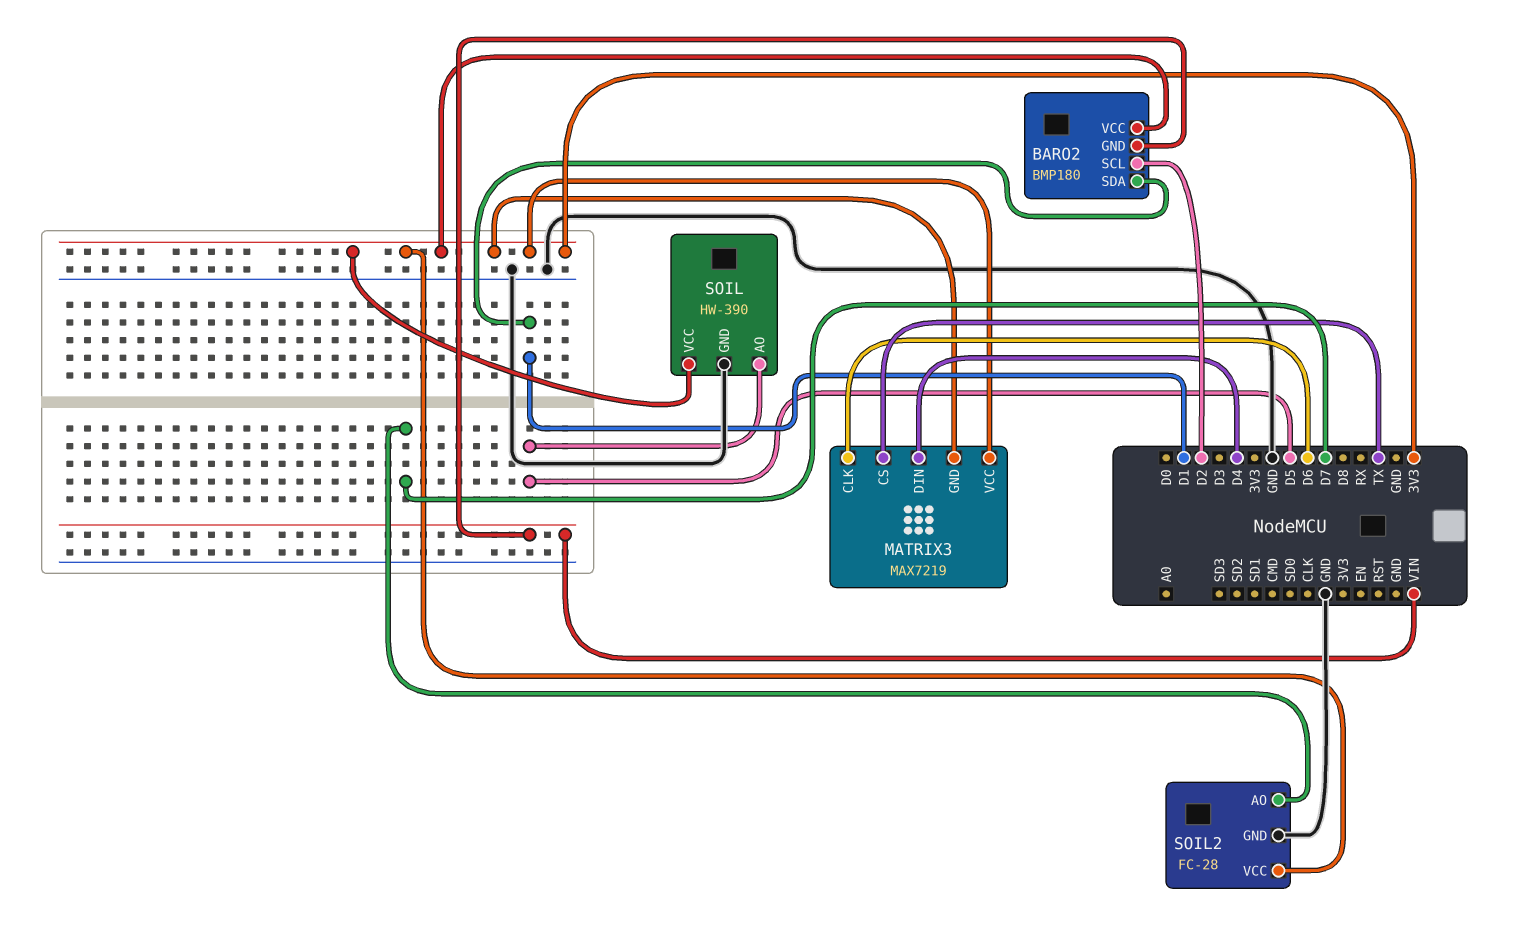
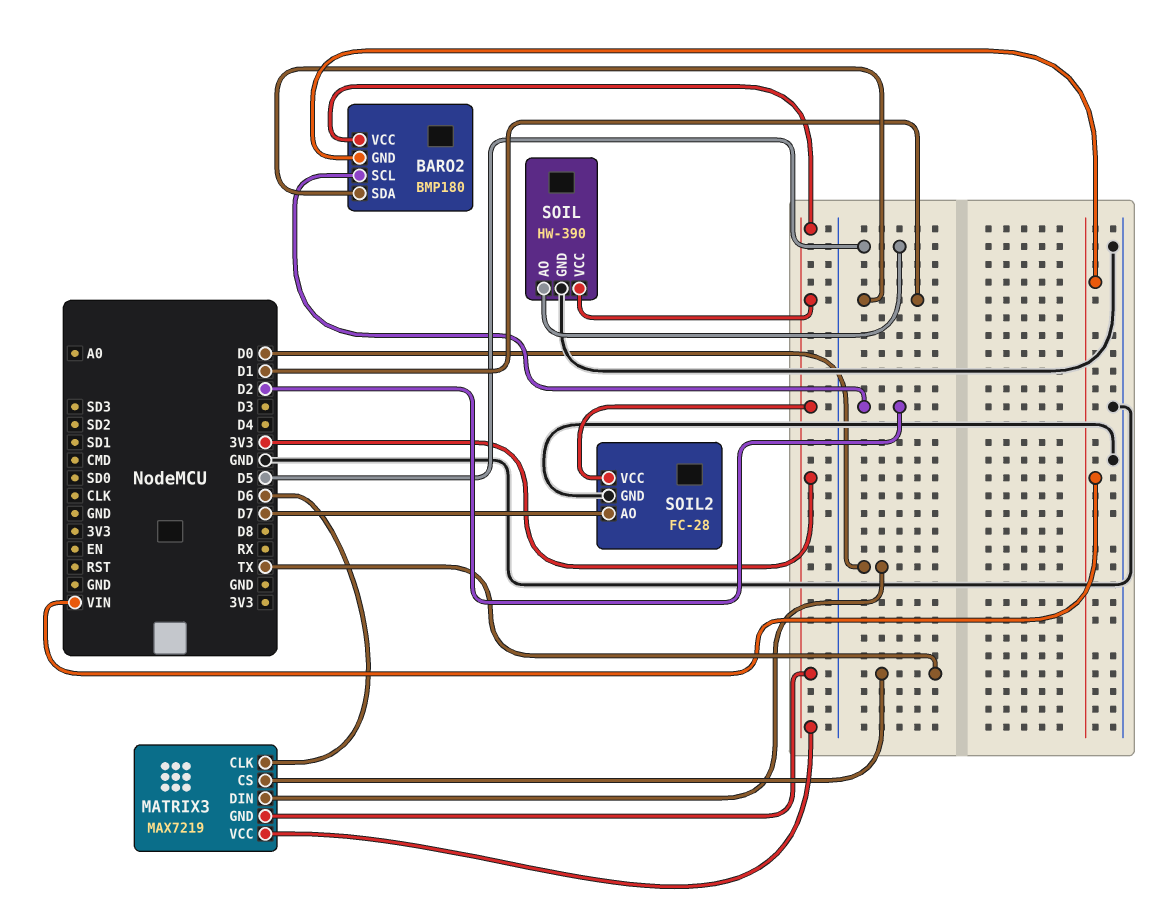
MATRIX3 pin DIN: D4 -> D0

